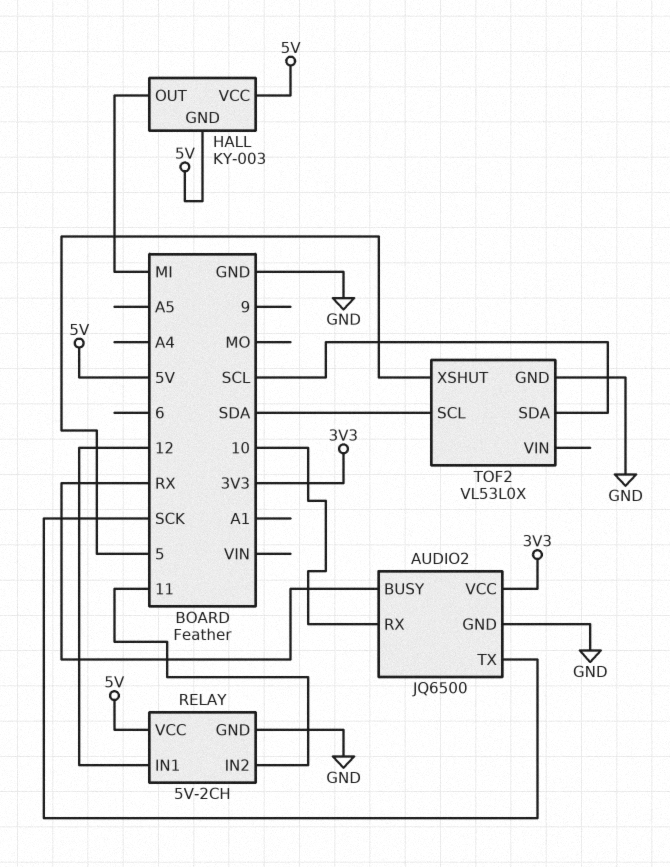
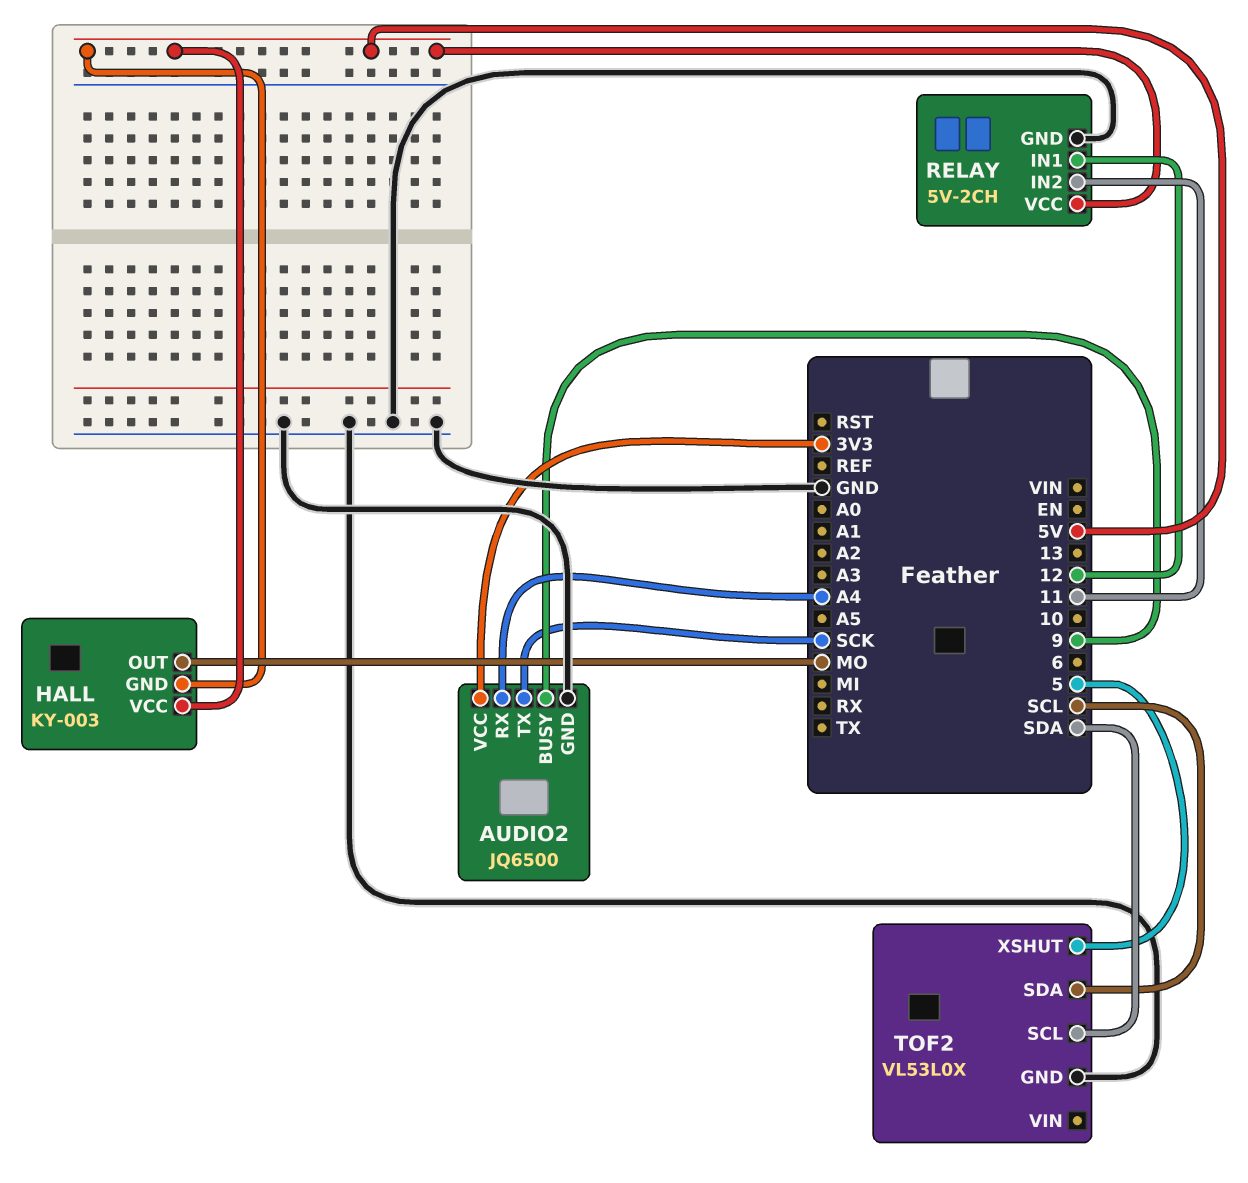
AUDIO2 pin BUSY: RX -> 9
AUDIO2 pin RX: 10 -> A4
HALL pin OUT: MI -> MO

